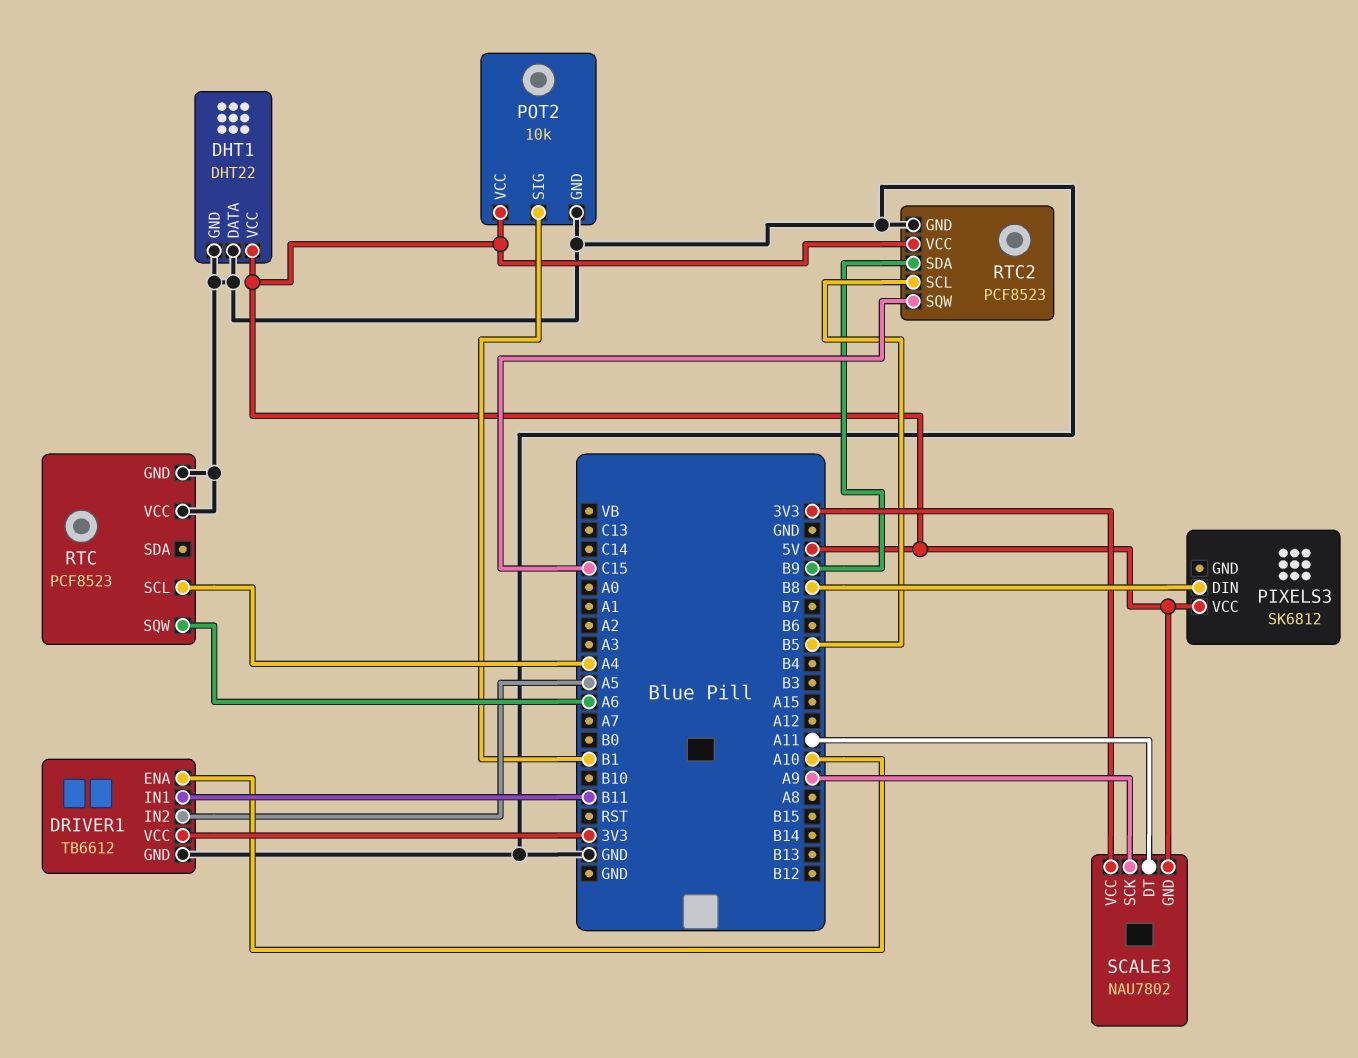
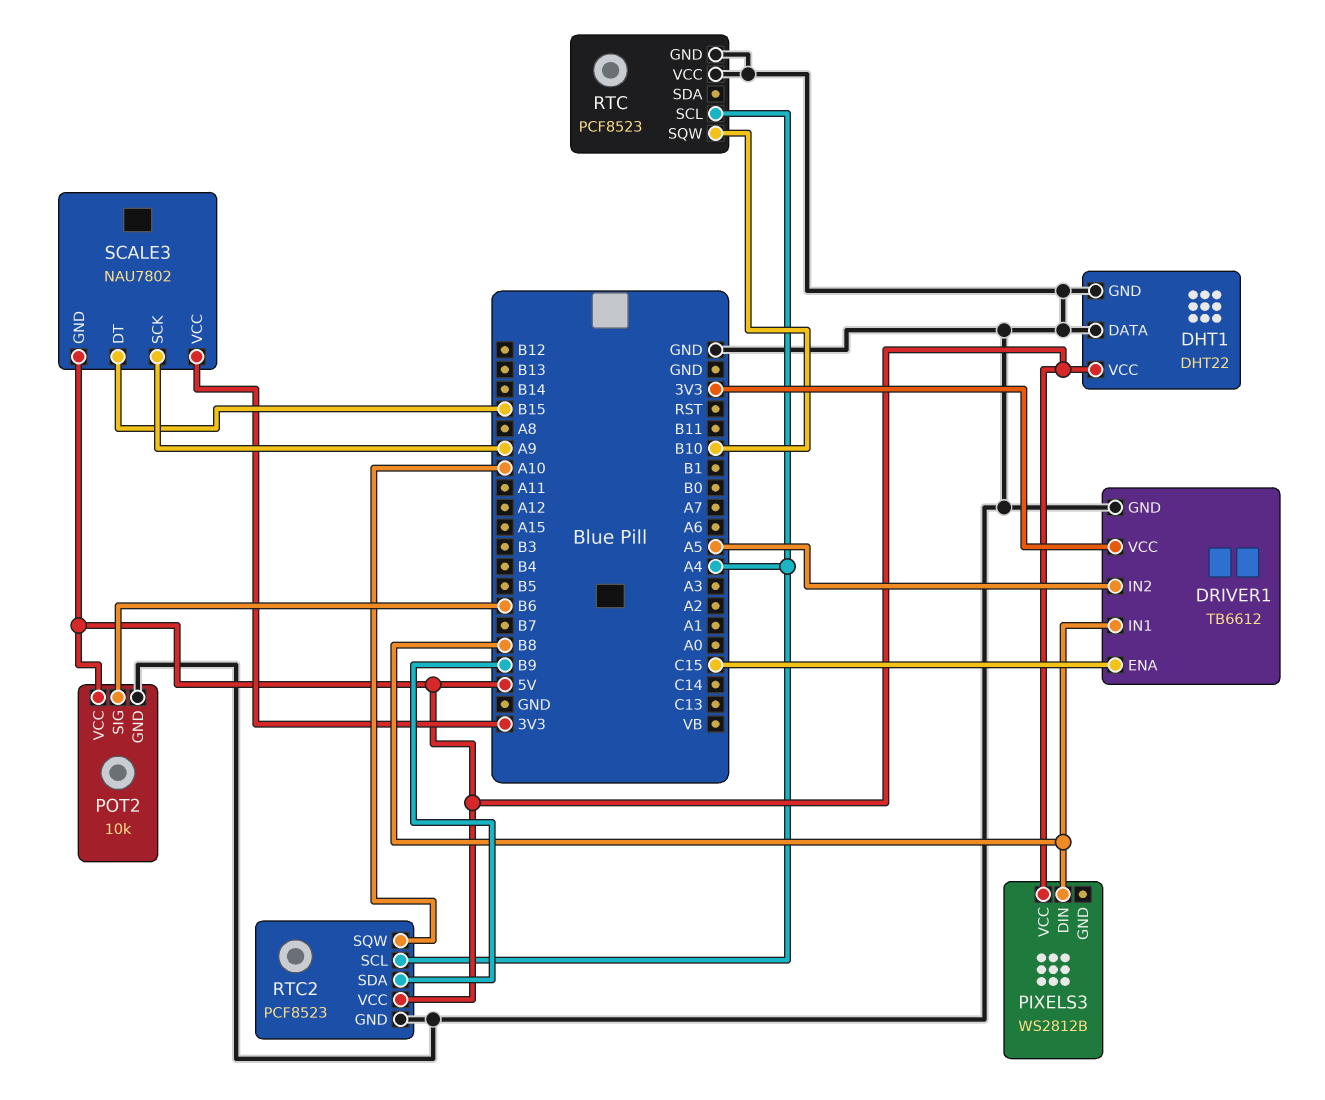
DRIVER1 pin ENA: A10 -> C15
DRIVER1 pin IN1: B11 -> B8
PIXELS3: SK6812 -> WS2812B
POT2 pin SIG: B1 -> B6
RTC pin SQW: A6 -> B10
RTC2 pin SCL: B5 -> A4
RTC2 pin SQW: C15 -> A10
SCALE3 pin DT: A11 -> B15

